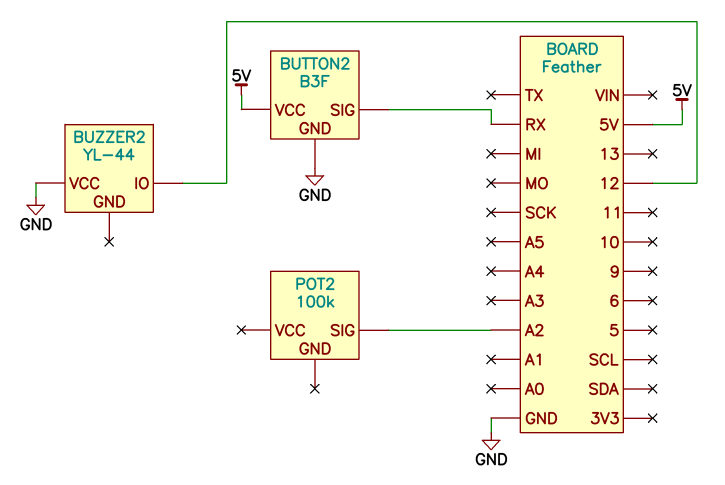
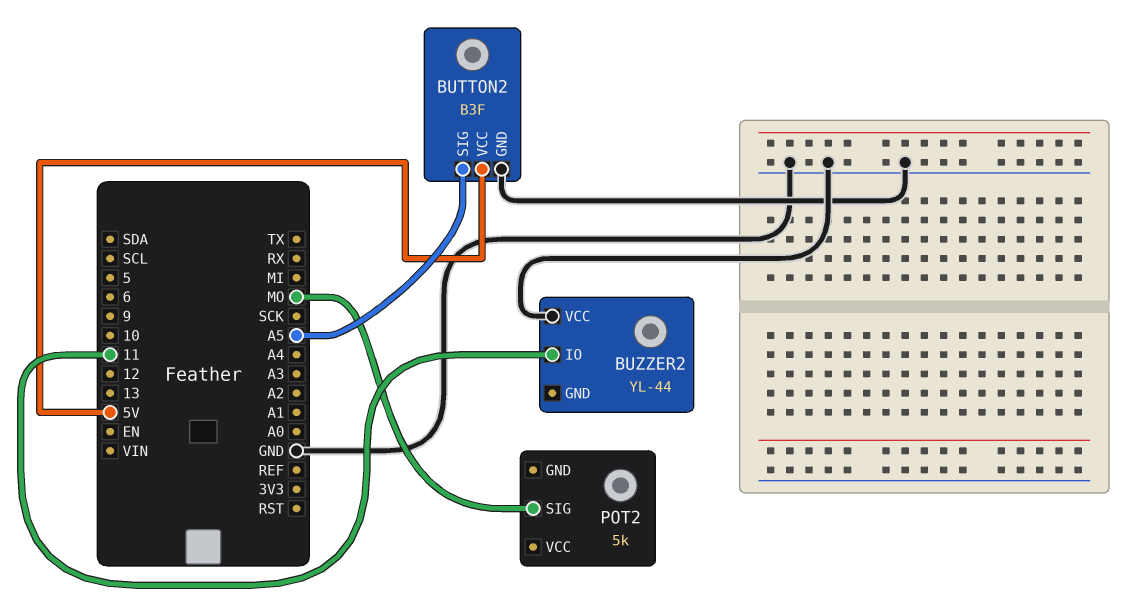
BUTTON2 pin SIG: RX -> A5
BUZZER2 pin IO: 12 -> 11
POT2: 100k -> 5k
POT2 pin SIG: A2 -> MO

